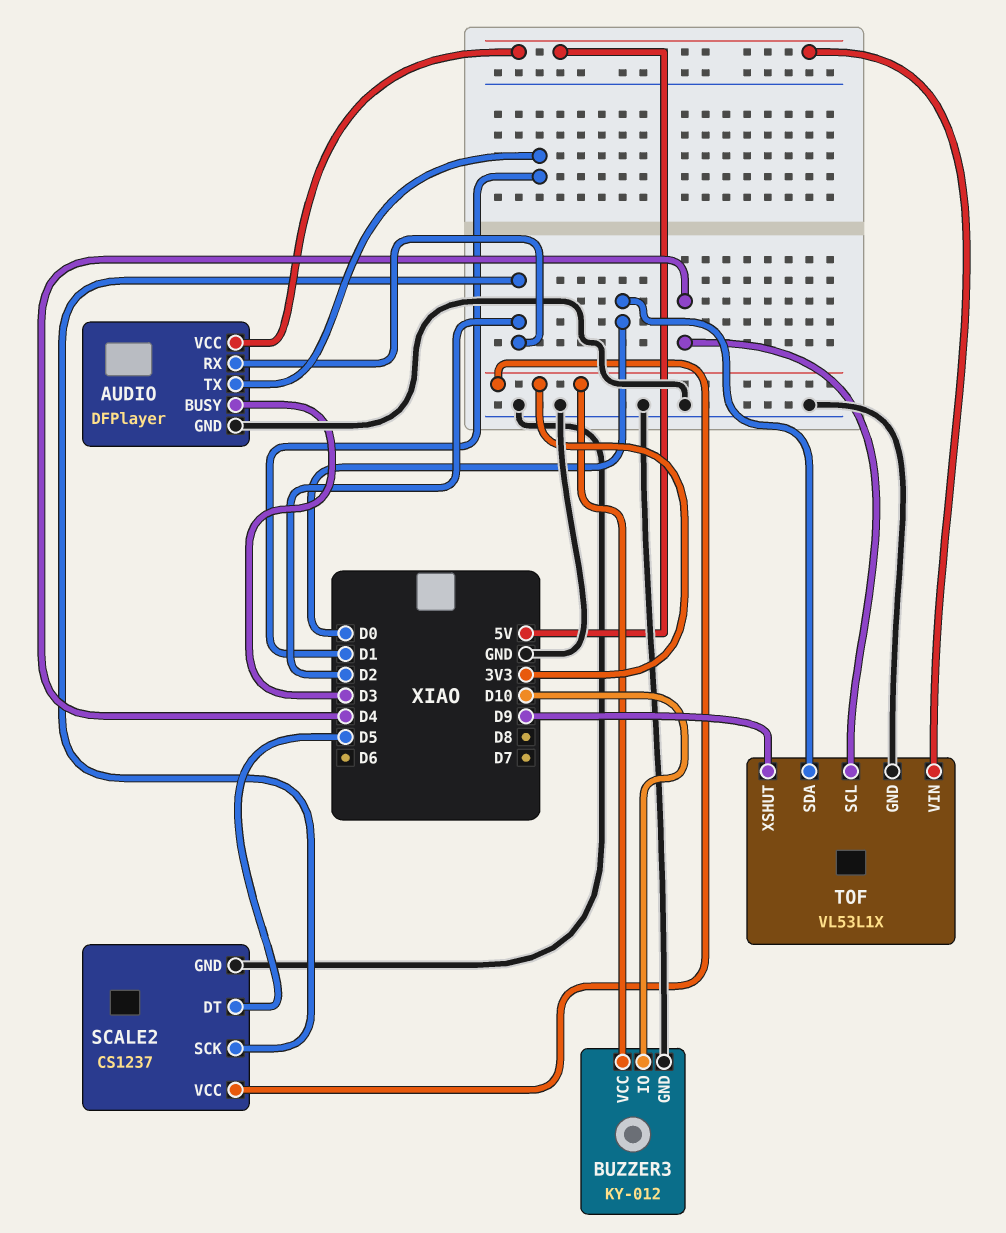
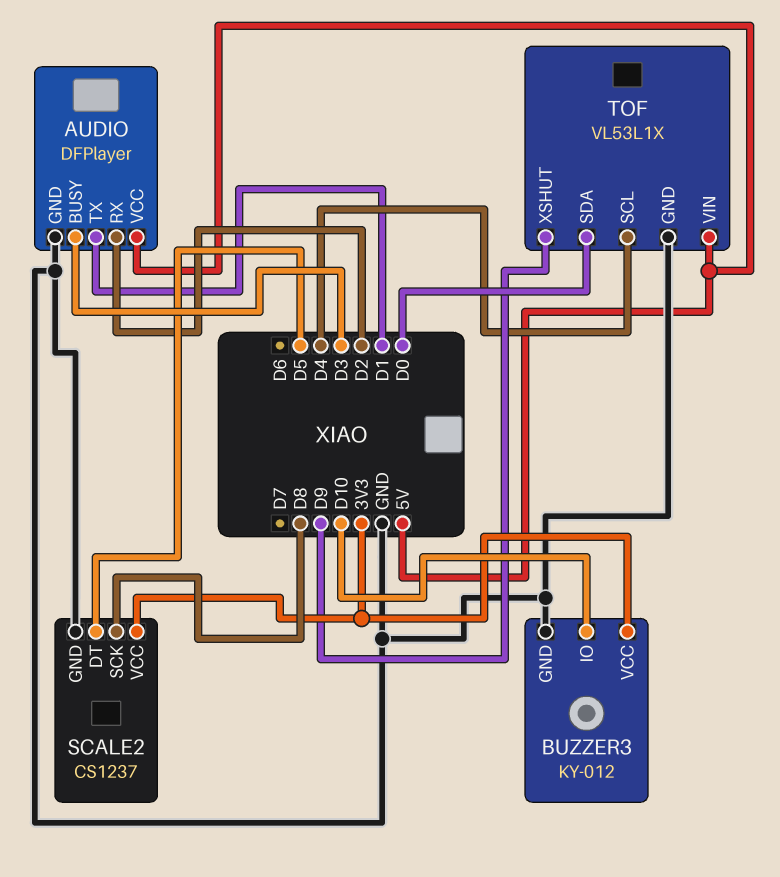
SCALE2 pin SCK: D2 -> D8

